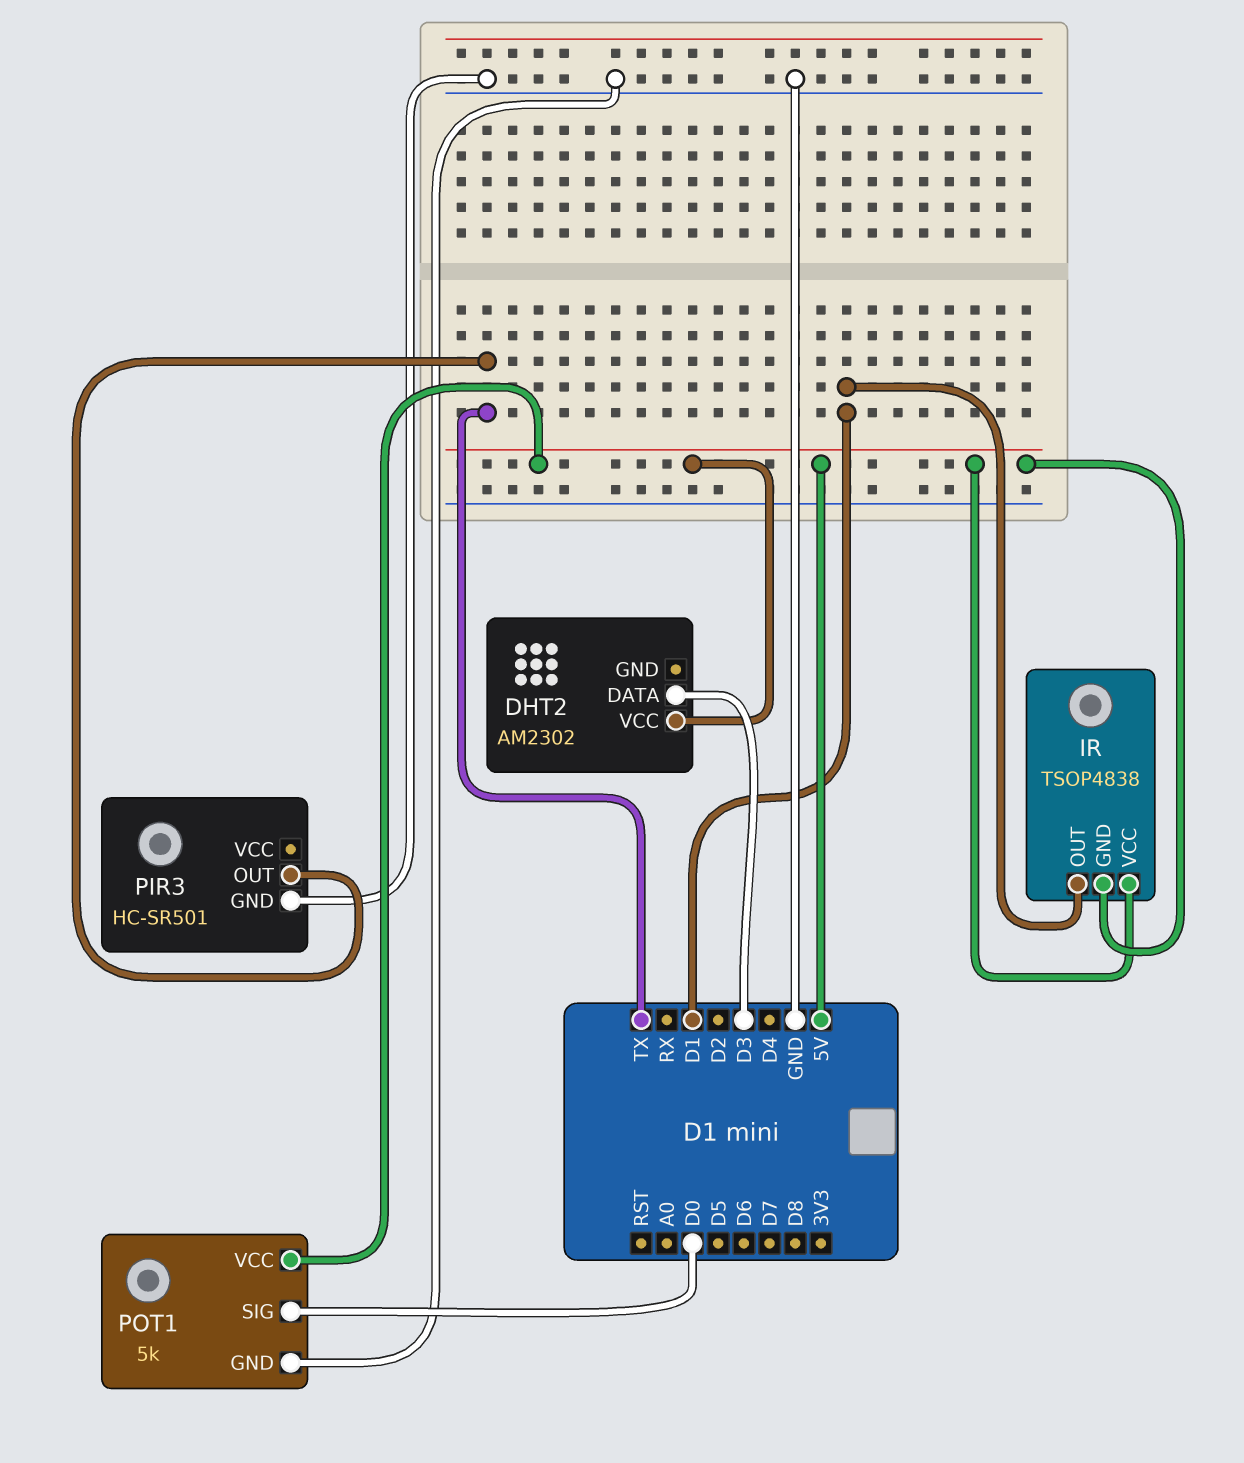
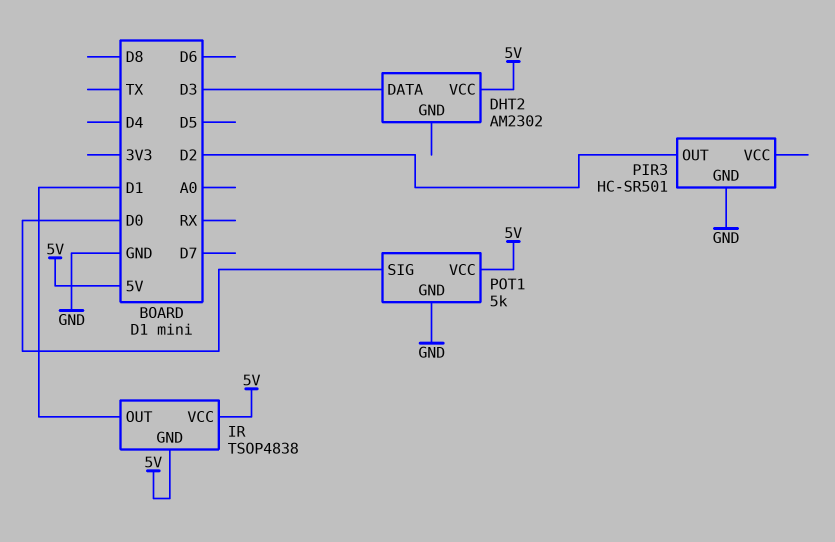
PIR3 pin OUT: TX -> D2

